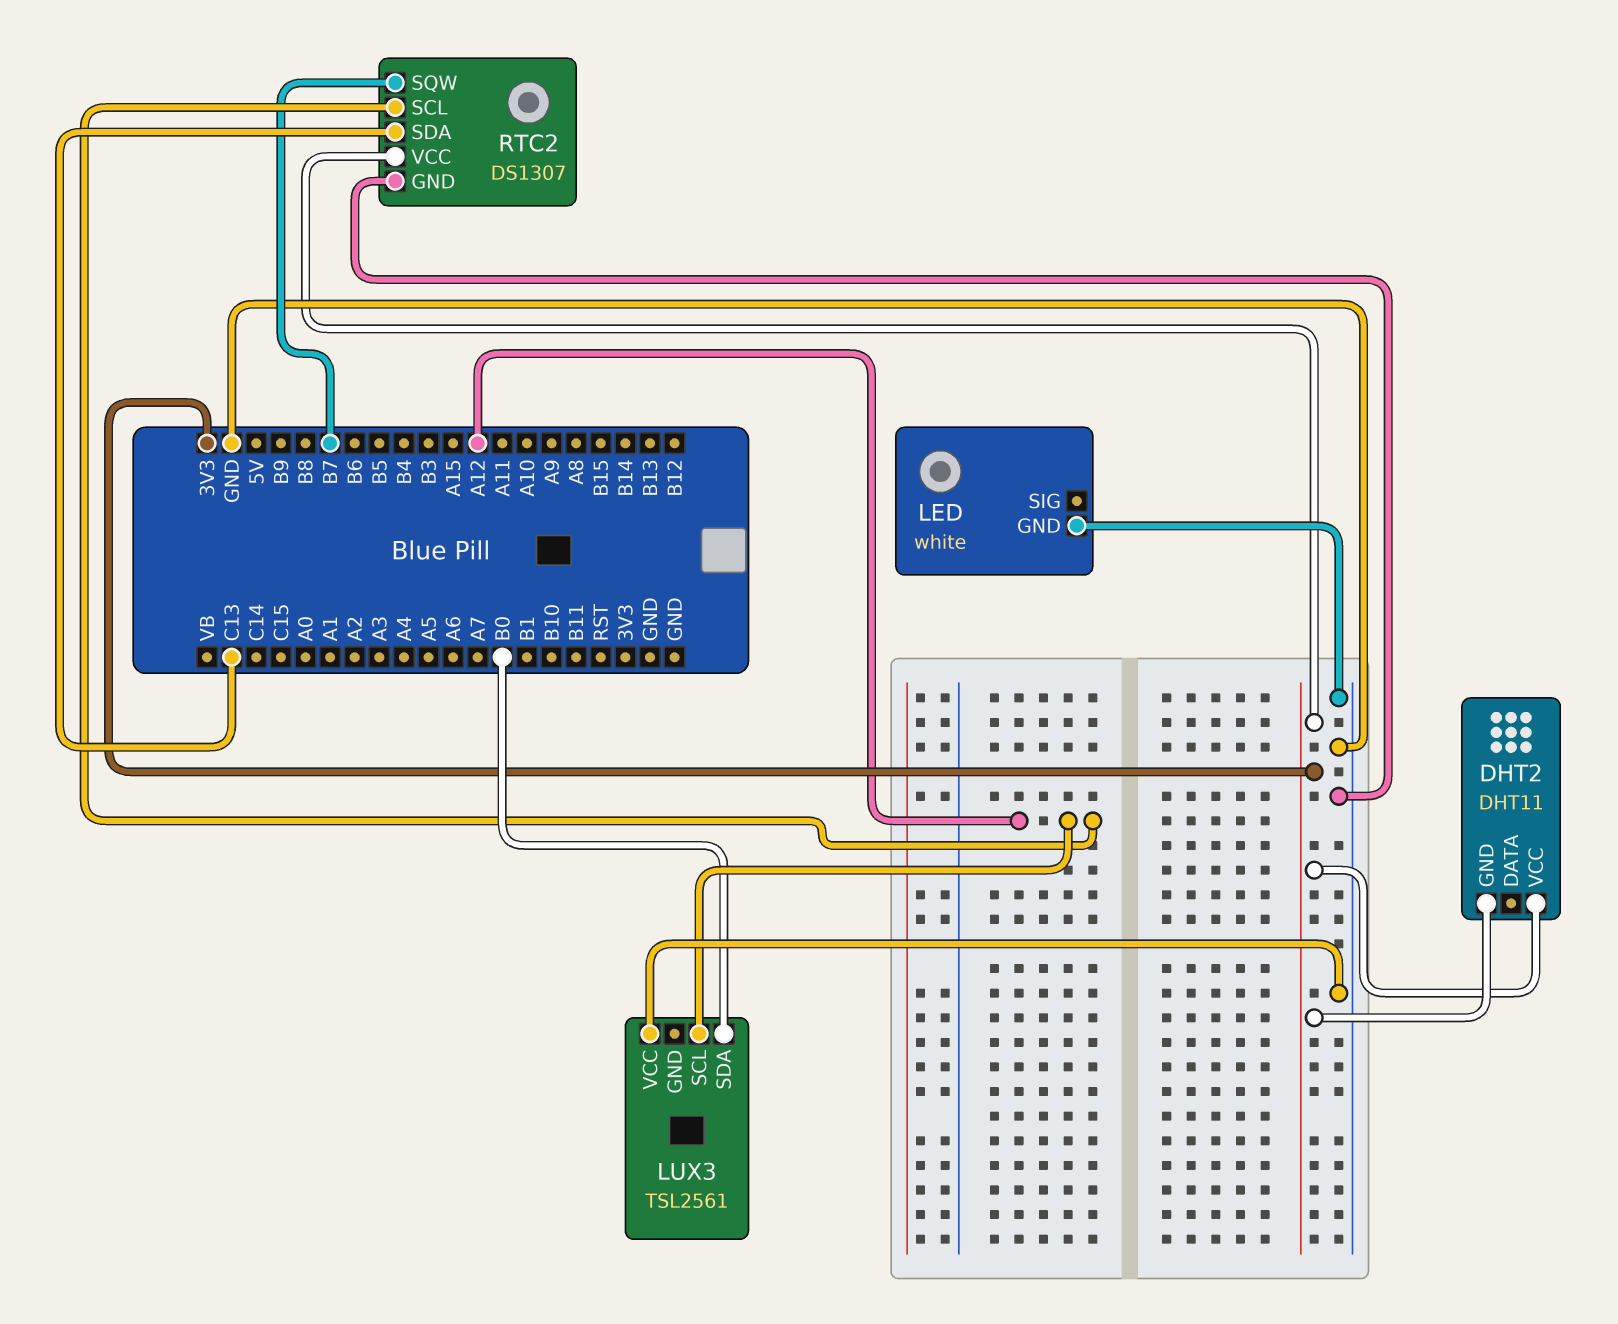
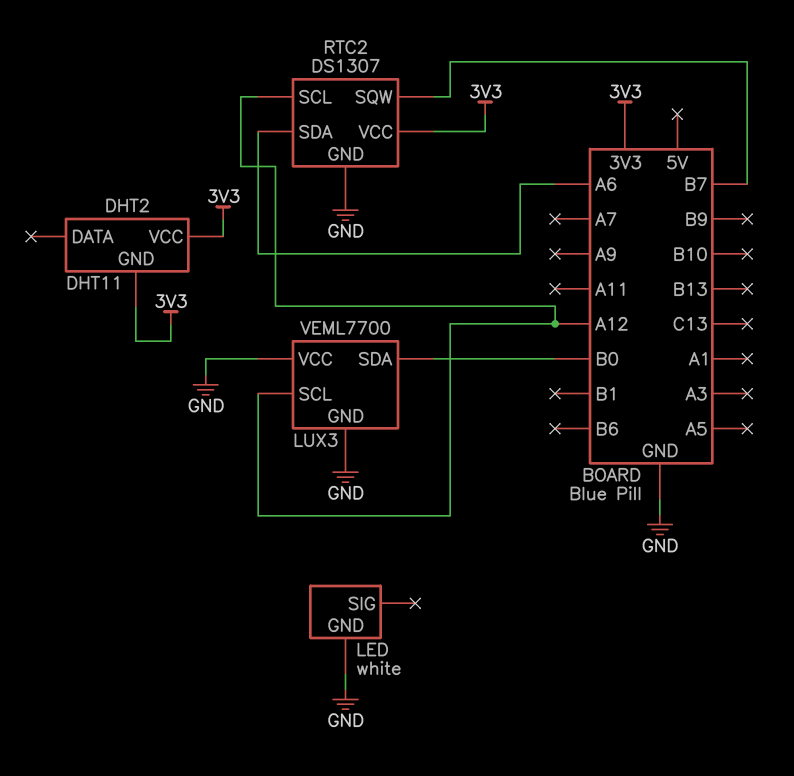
LUX3: TSL2561 -> VEML7700
LUX3 pin GND: none -> GND
RTC2 pin SDA: C13 -> A6

